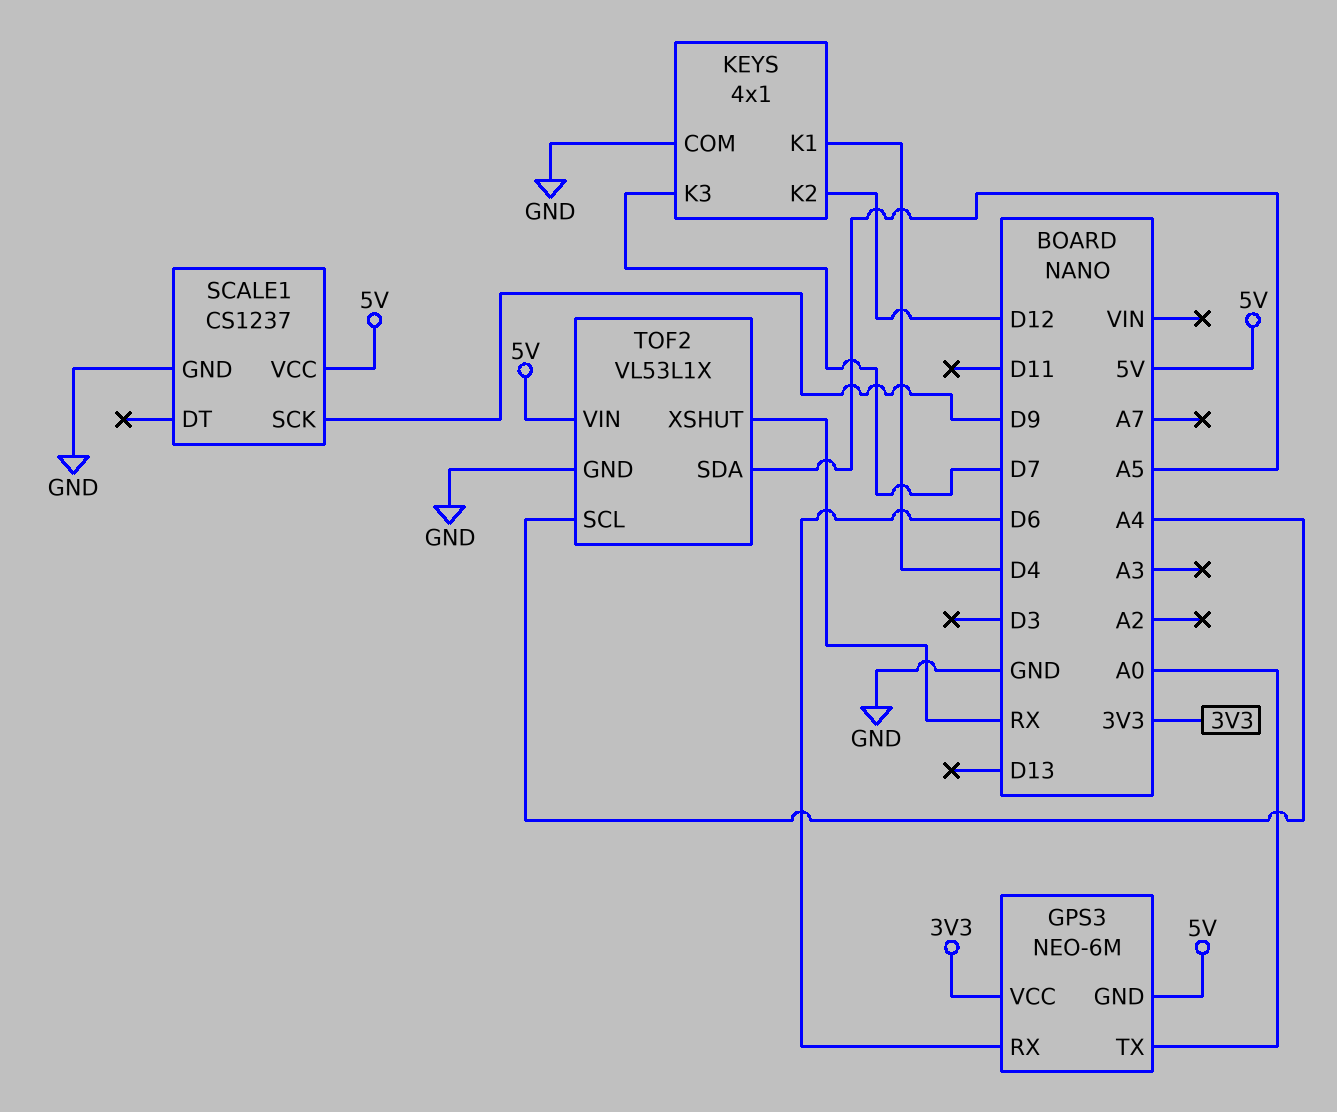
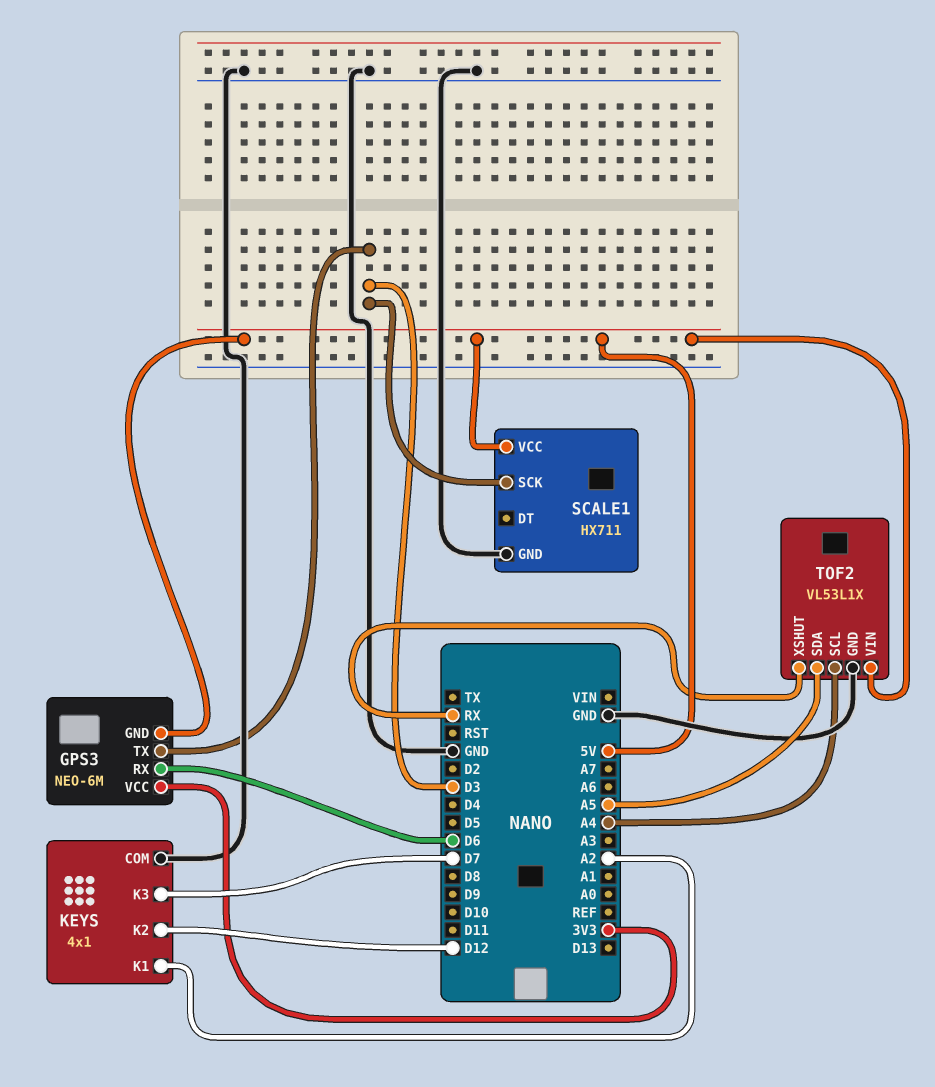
GPS3 pin TX: A0 -> D3
KEYS pin K1: D4 -> A2
SCALE1: CS1237 -> HX711
SCALE1 pin SCK: D9 -> D3

